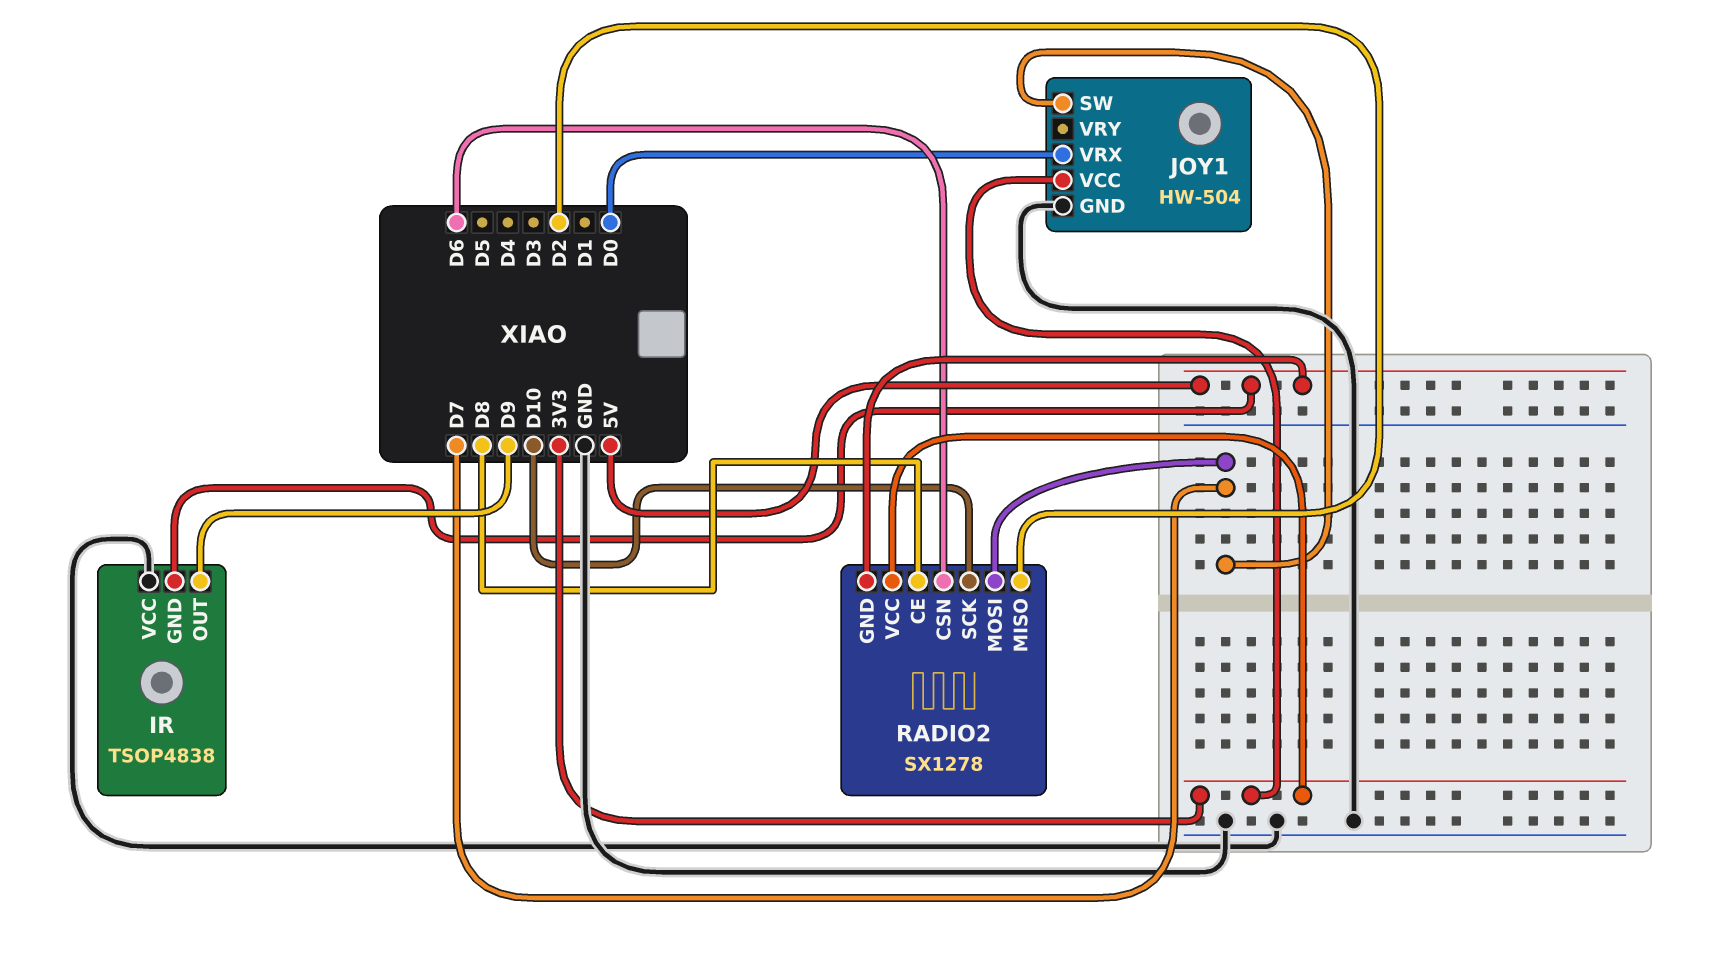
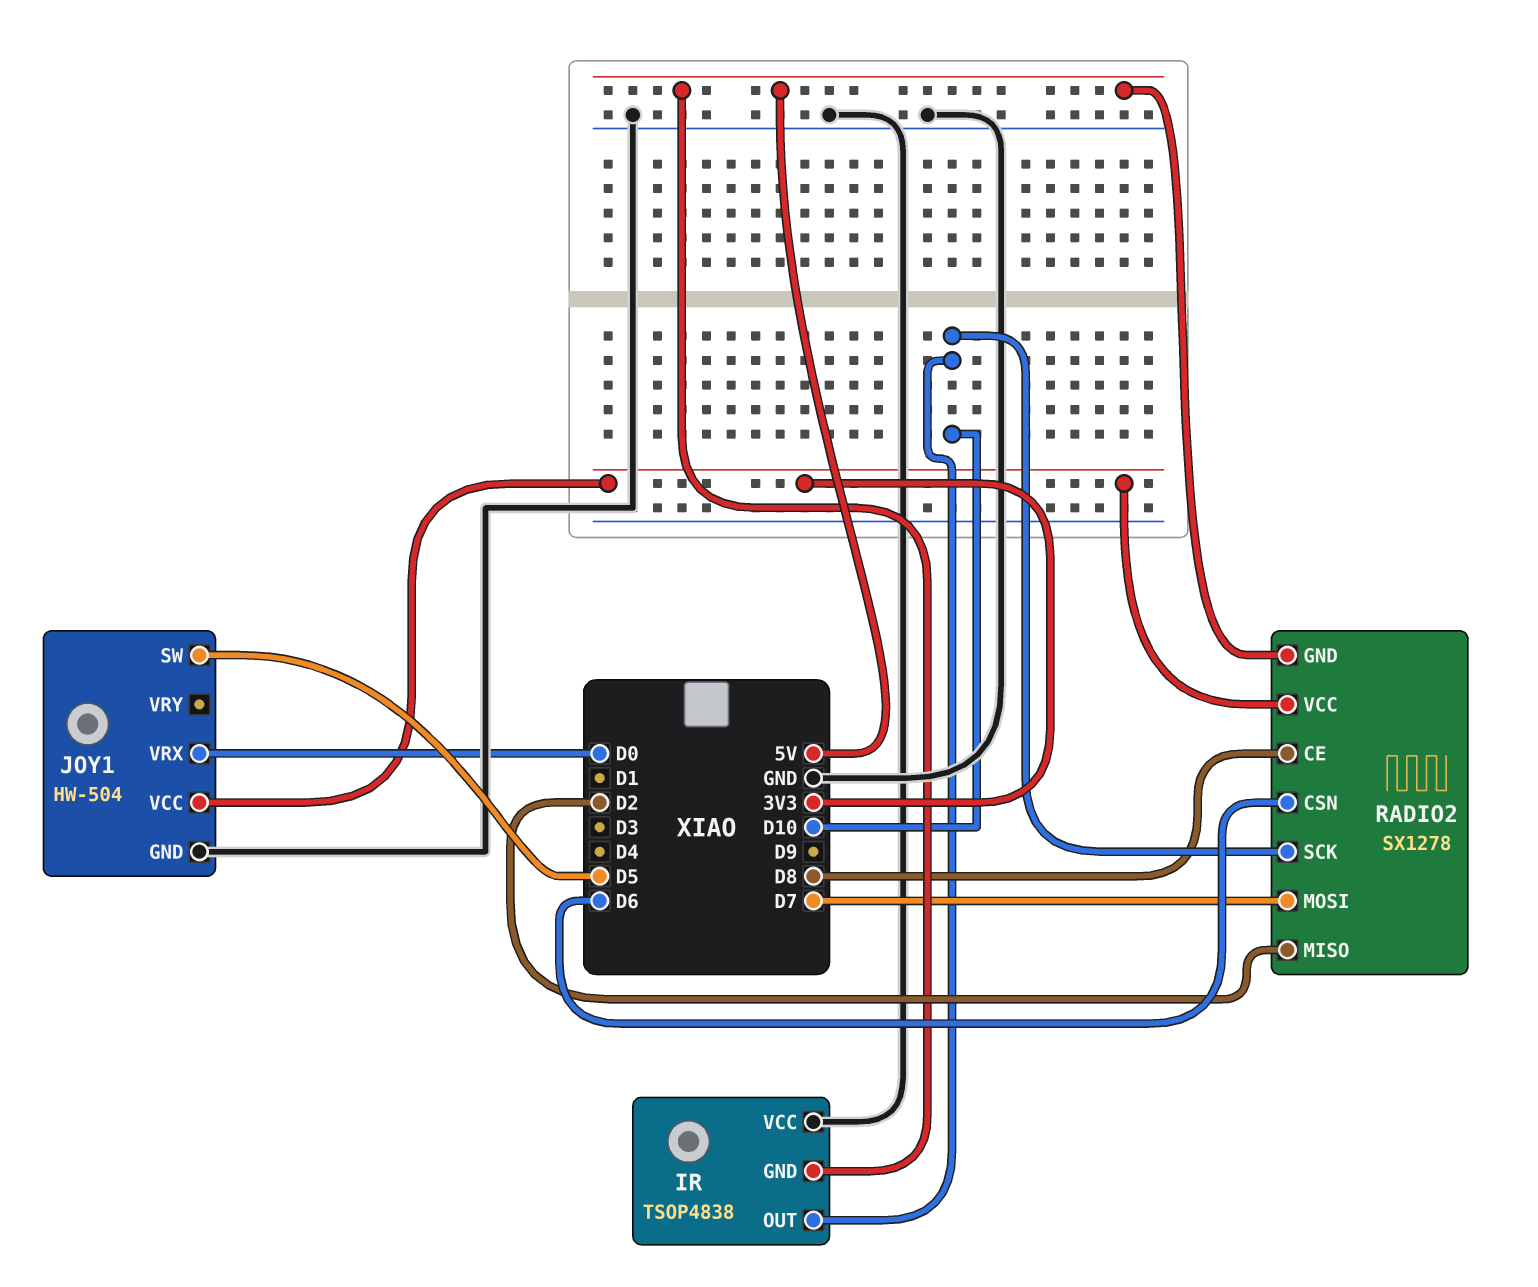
IR pin OUT: D9 -> D10
JOY1 pin SW: D7 -> D5

